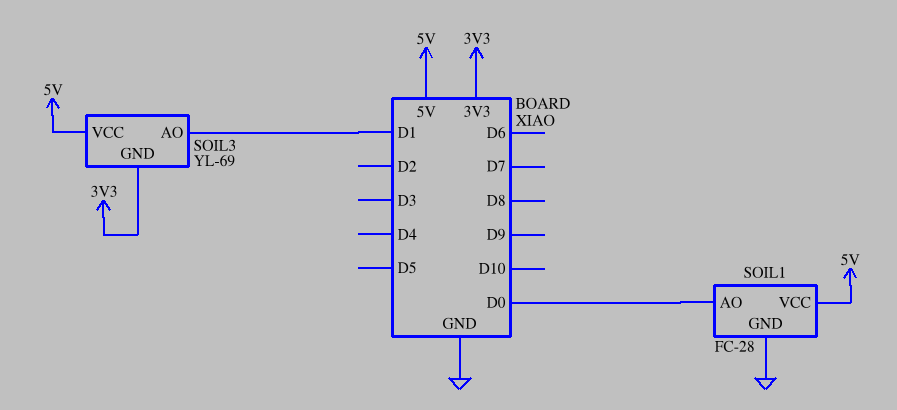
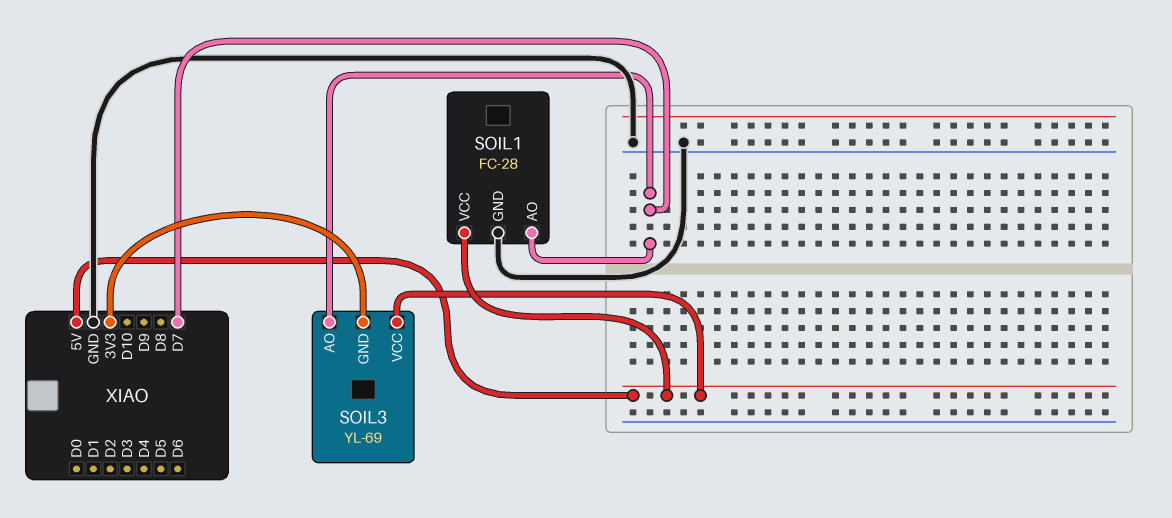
SOIL1 pin AO: D0 -> D7
SOIL3 pin AO: D1 -> D7

